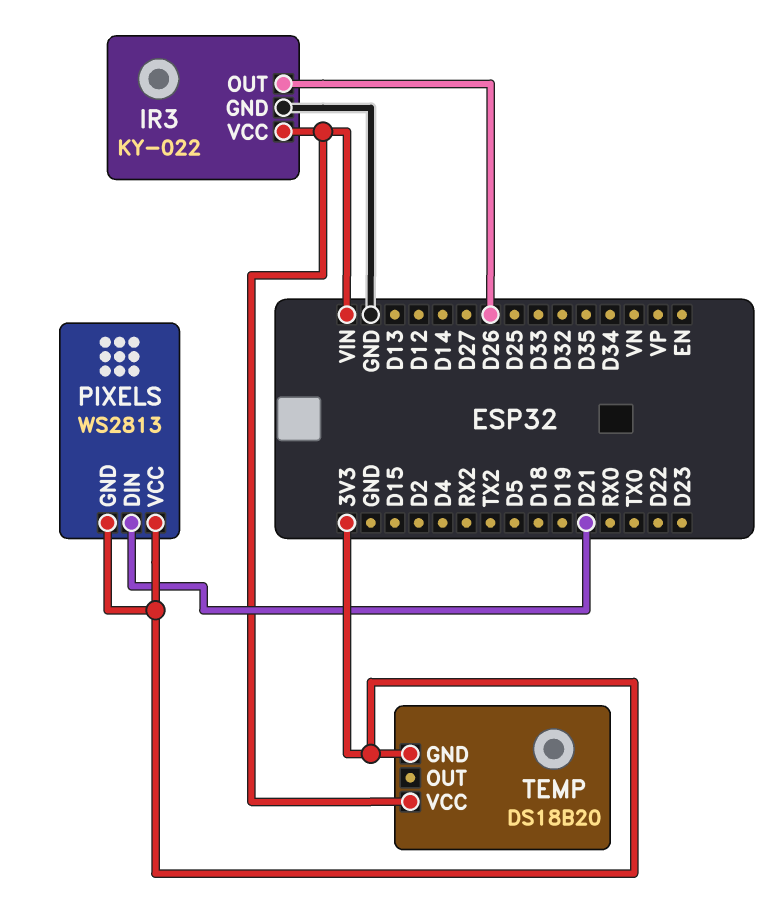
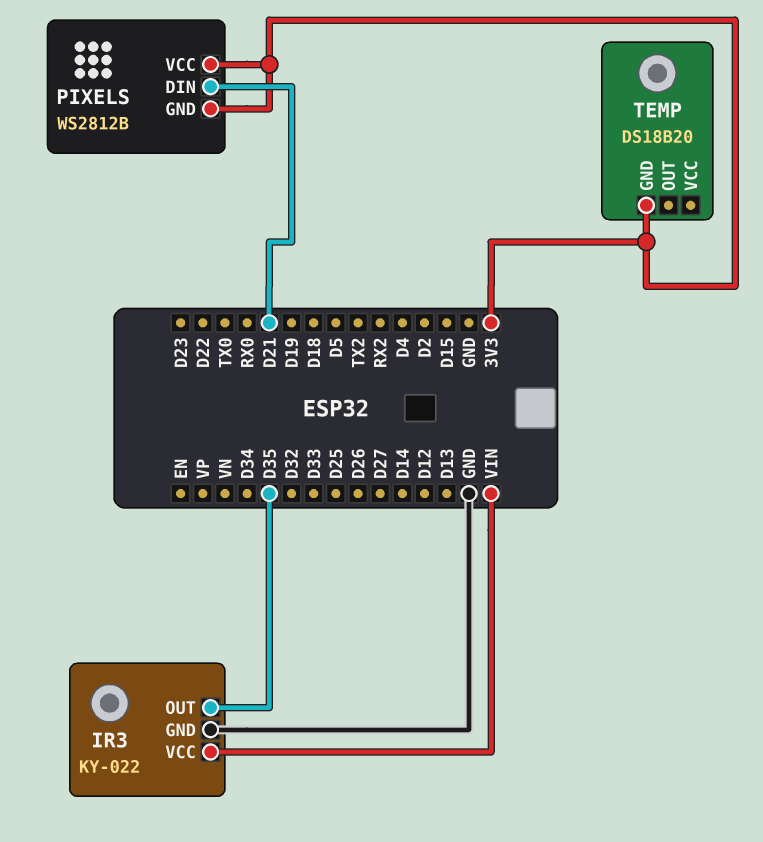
IR3 pin OUT: D26 -> D35
PIXELS: WS2813 -> WS2812B
TEMP pin VCC: VIN -> none

